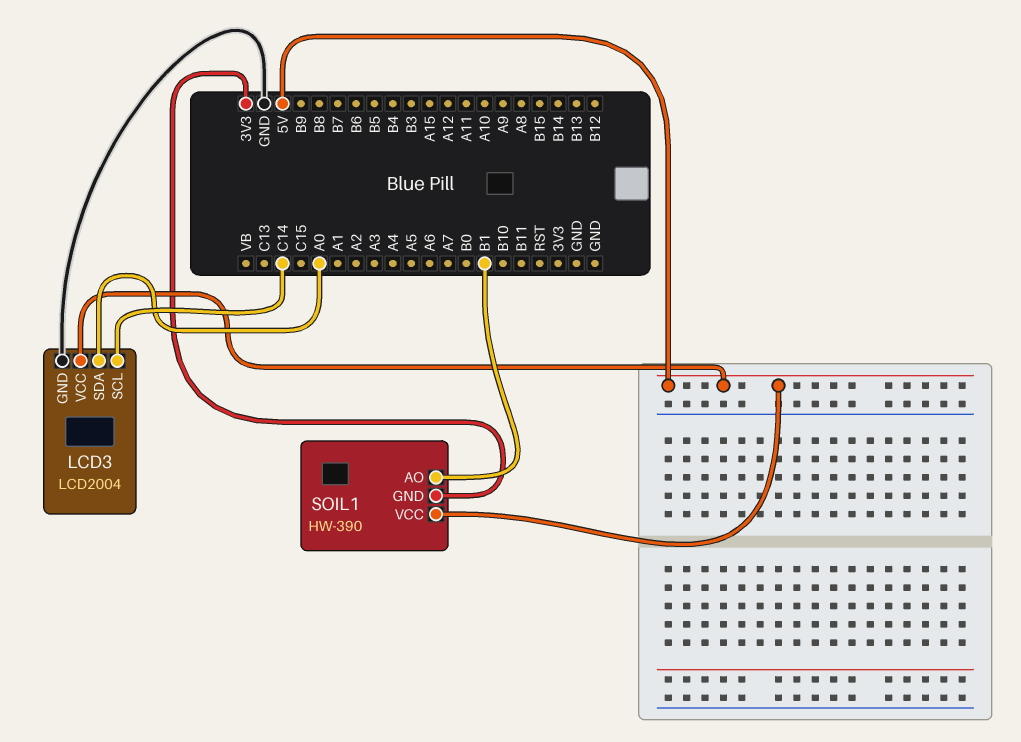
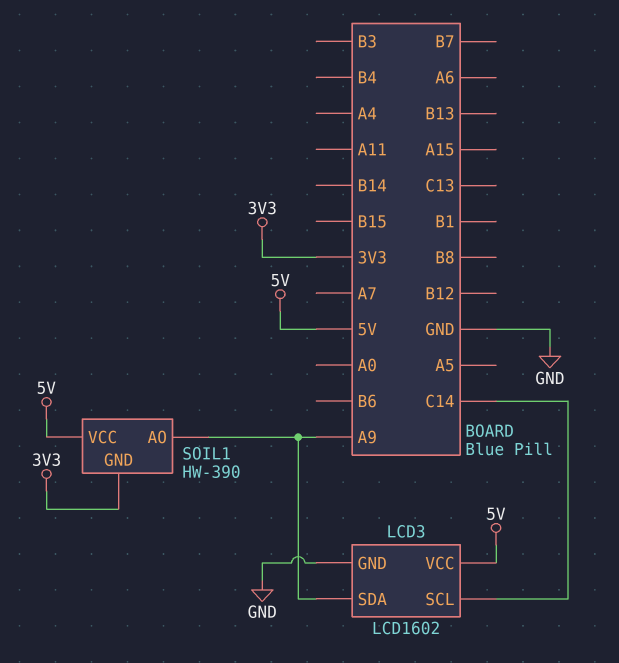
LCD3: LCD2004 -> LCD1602
LCD3 pin SDA: A0 -> A9
SOIL1 pin AO: B1 -> A9

